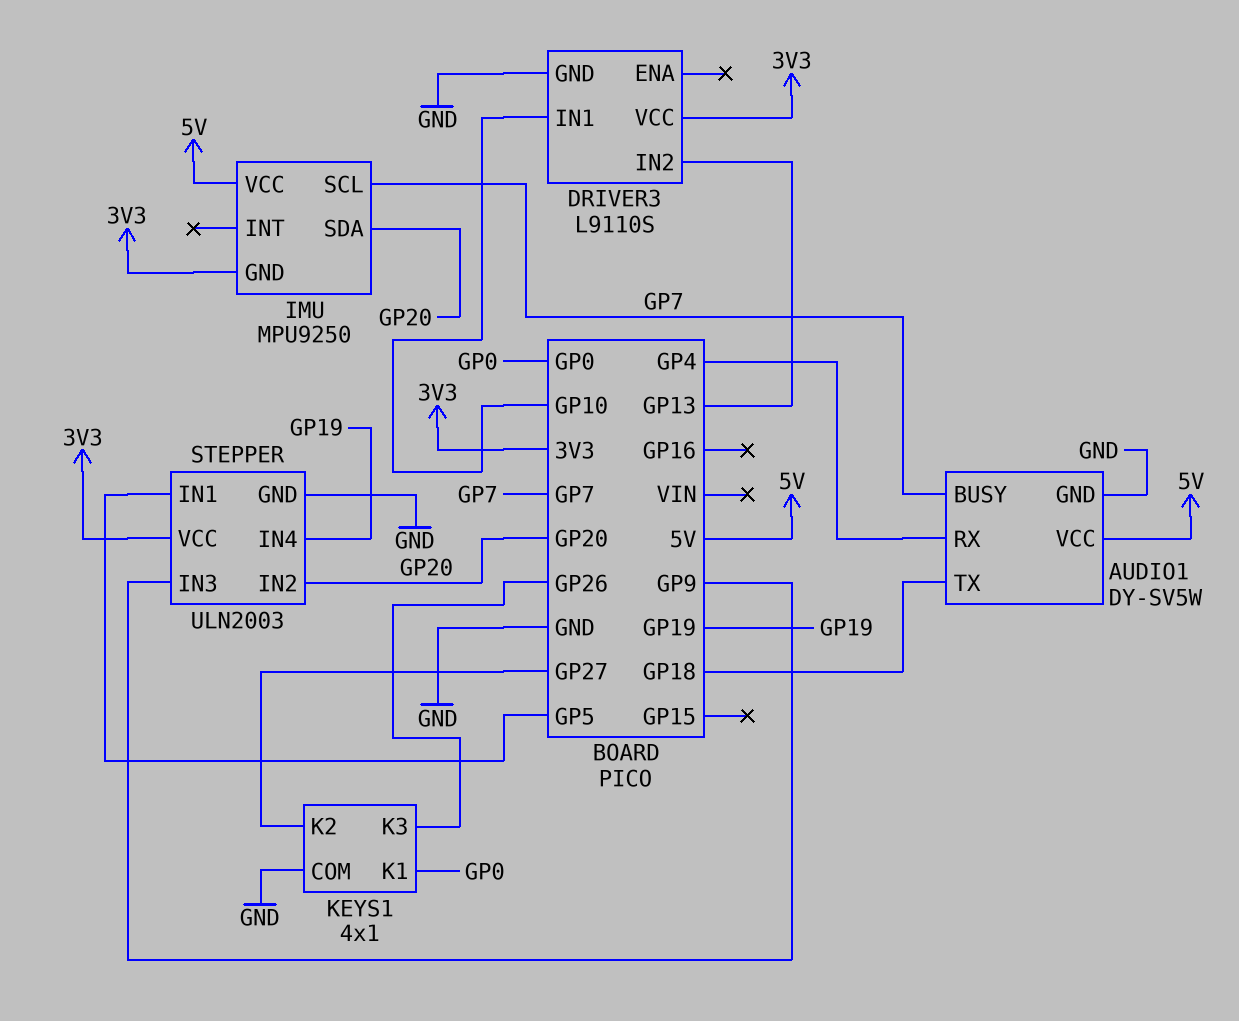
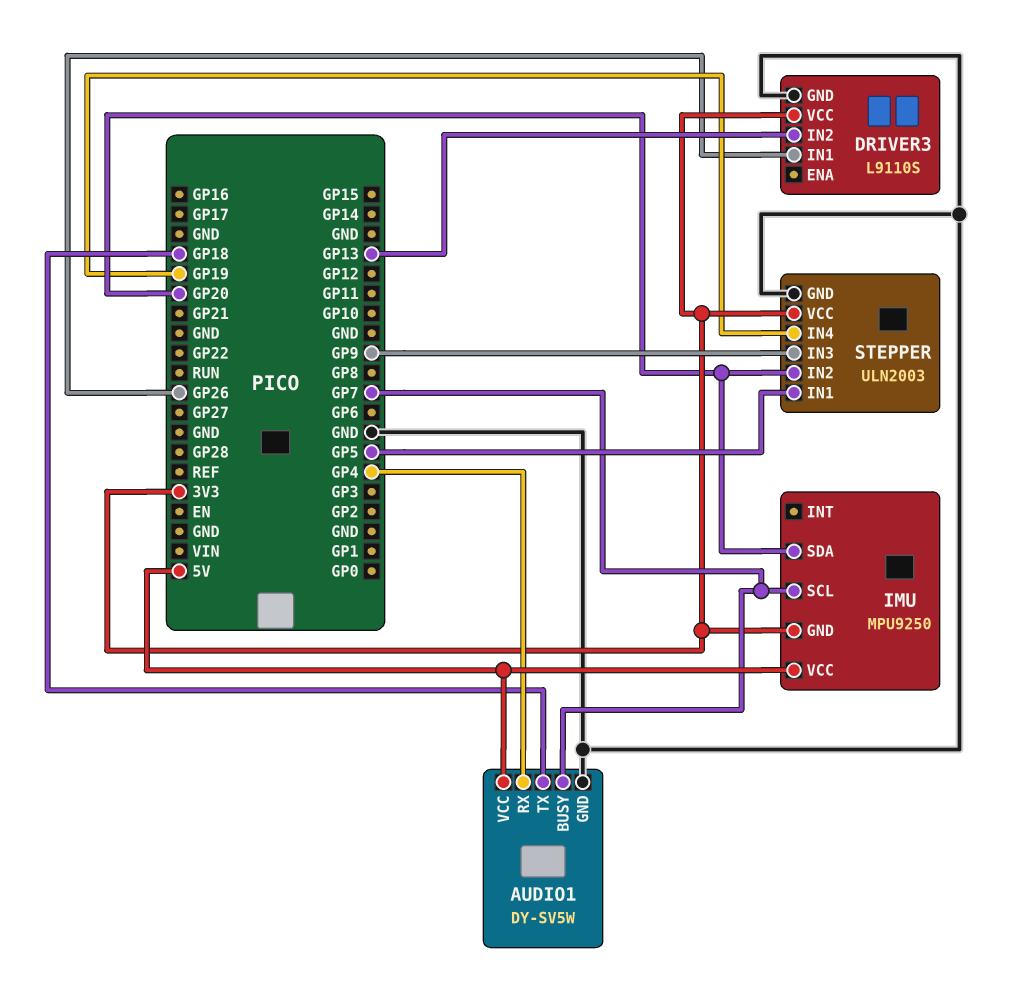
DRIVER3 pin IN1: GP10 -> GP26
KEYS1: 4x1 -> none
KEYS1 pin COM: GND -> none
KEYS1 pin K1: GP0 -> none
KEYS1 pin K2: GP27 -> none
KEYS1 pin K3: GP26 -> none

